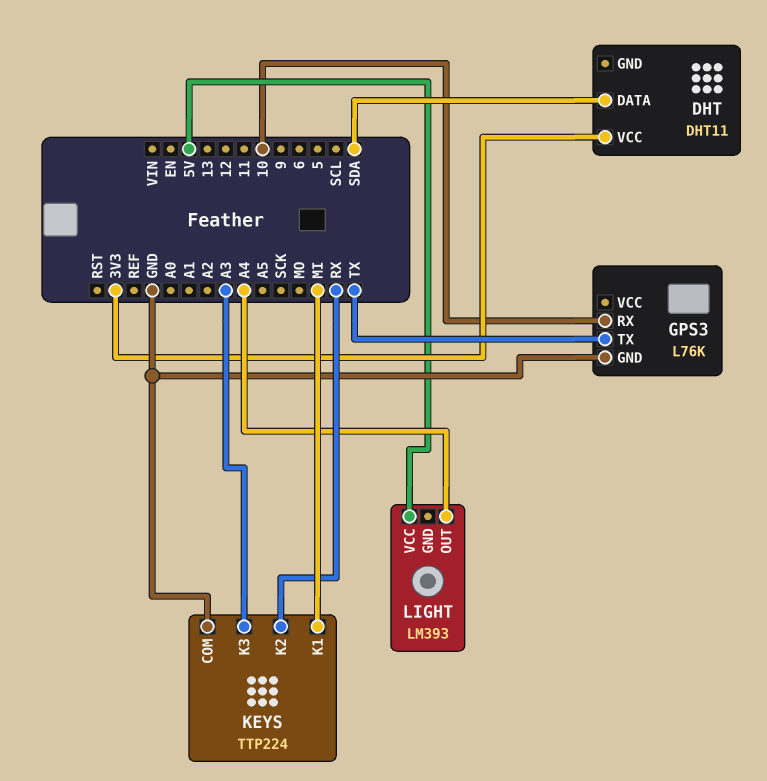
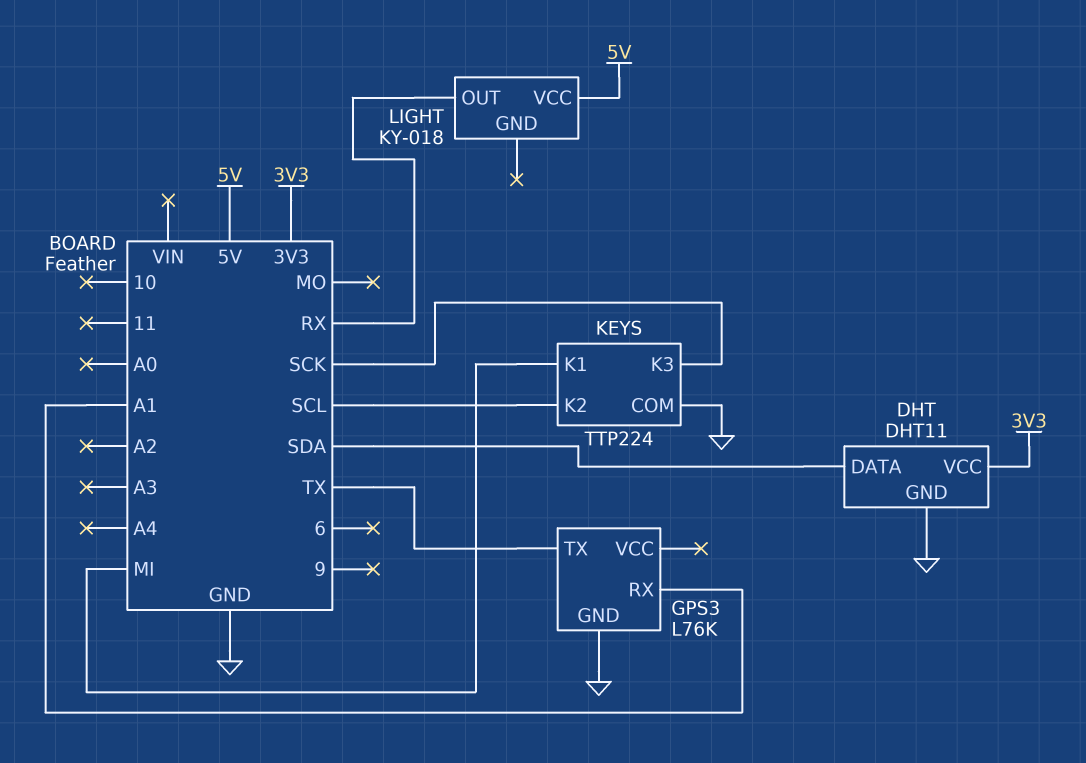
DHT pin GND: none -> GND
GPS3 pin RX: 10 -> A1
KEYS pin K2: RX -> SCL
KEYS pin K3: A3 -> SCK
LIGHT: LM393 -> KY-018
LIGHT pin OUT: A4 -> RX

